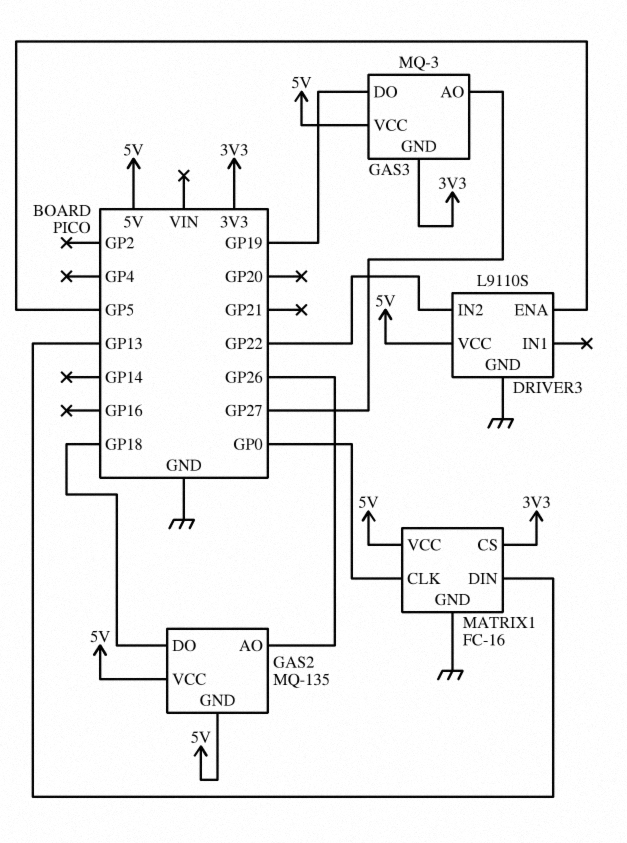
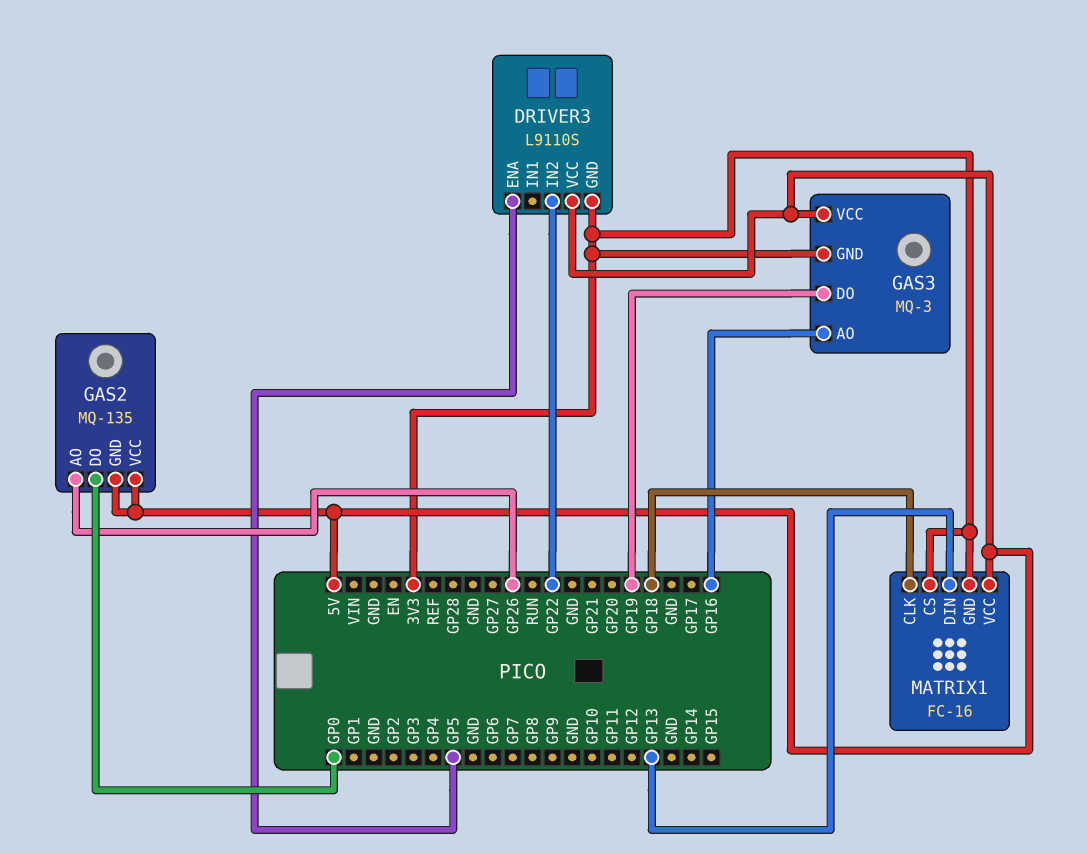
DRIVER3 pin GND: GND -> 3V3
GAS2 pin DO: GP18 -> GP0
GAS3 pin AO: GP27 -> GP16
MATRIX1 pin CLK: GP0 -> GP18
MATRIX1 pin GND: GND -> 3V3

